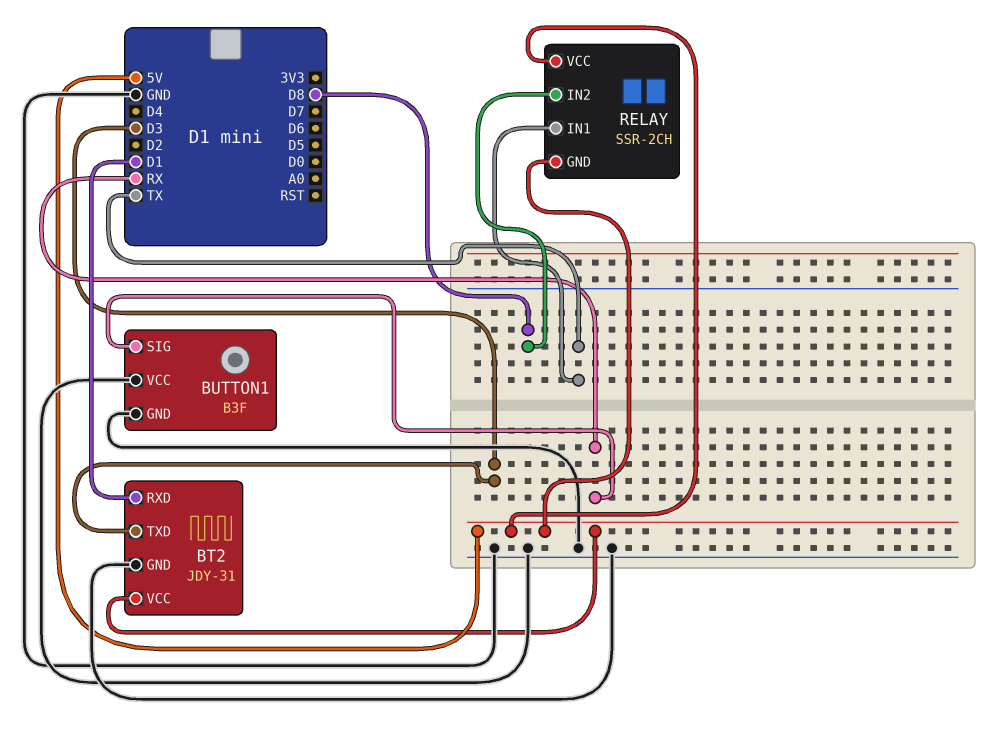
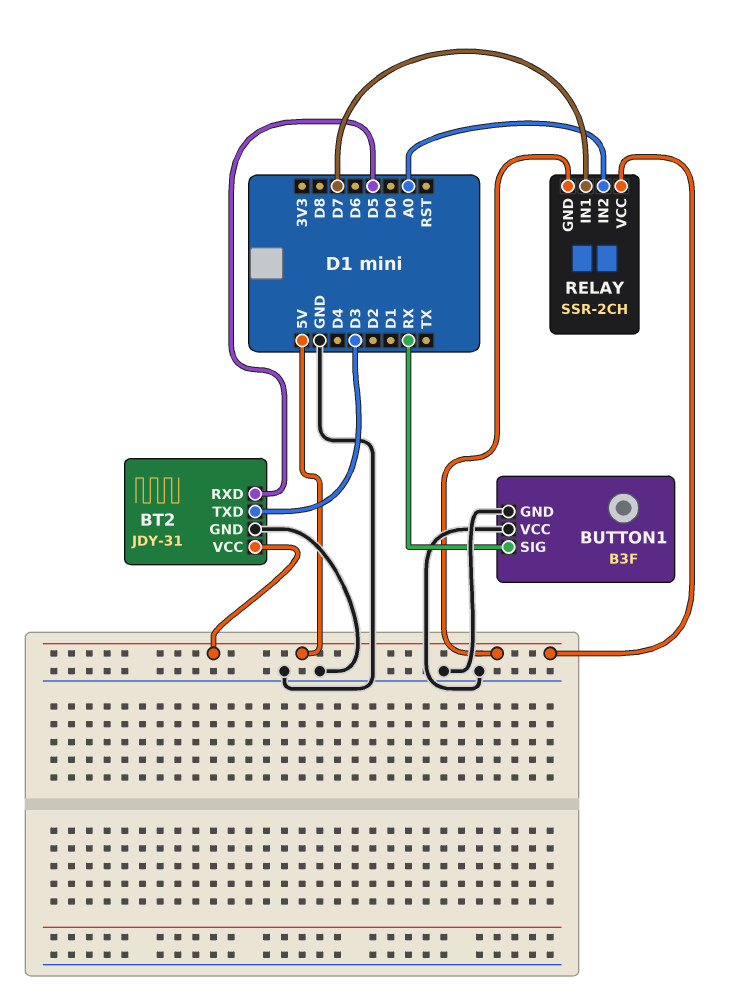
BT2 pin RXD: D1 -> D5
RELAY pin IN1: TX -> D7
RELAY pin IN2: D8 -> A0

